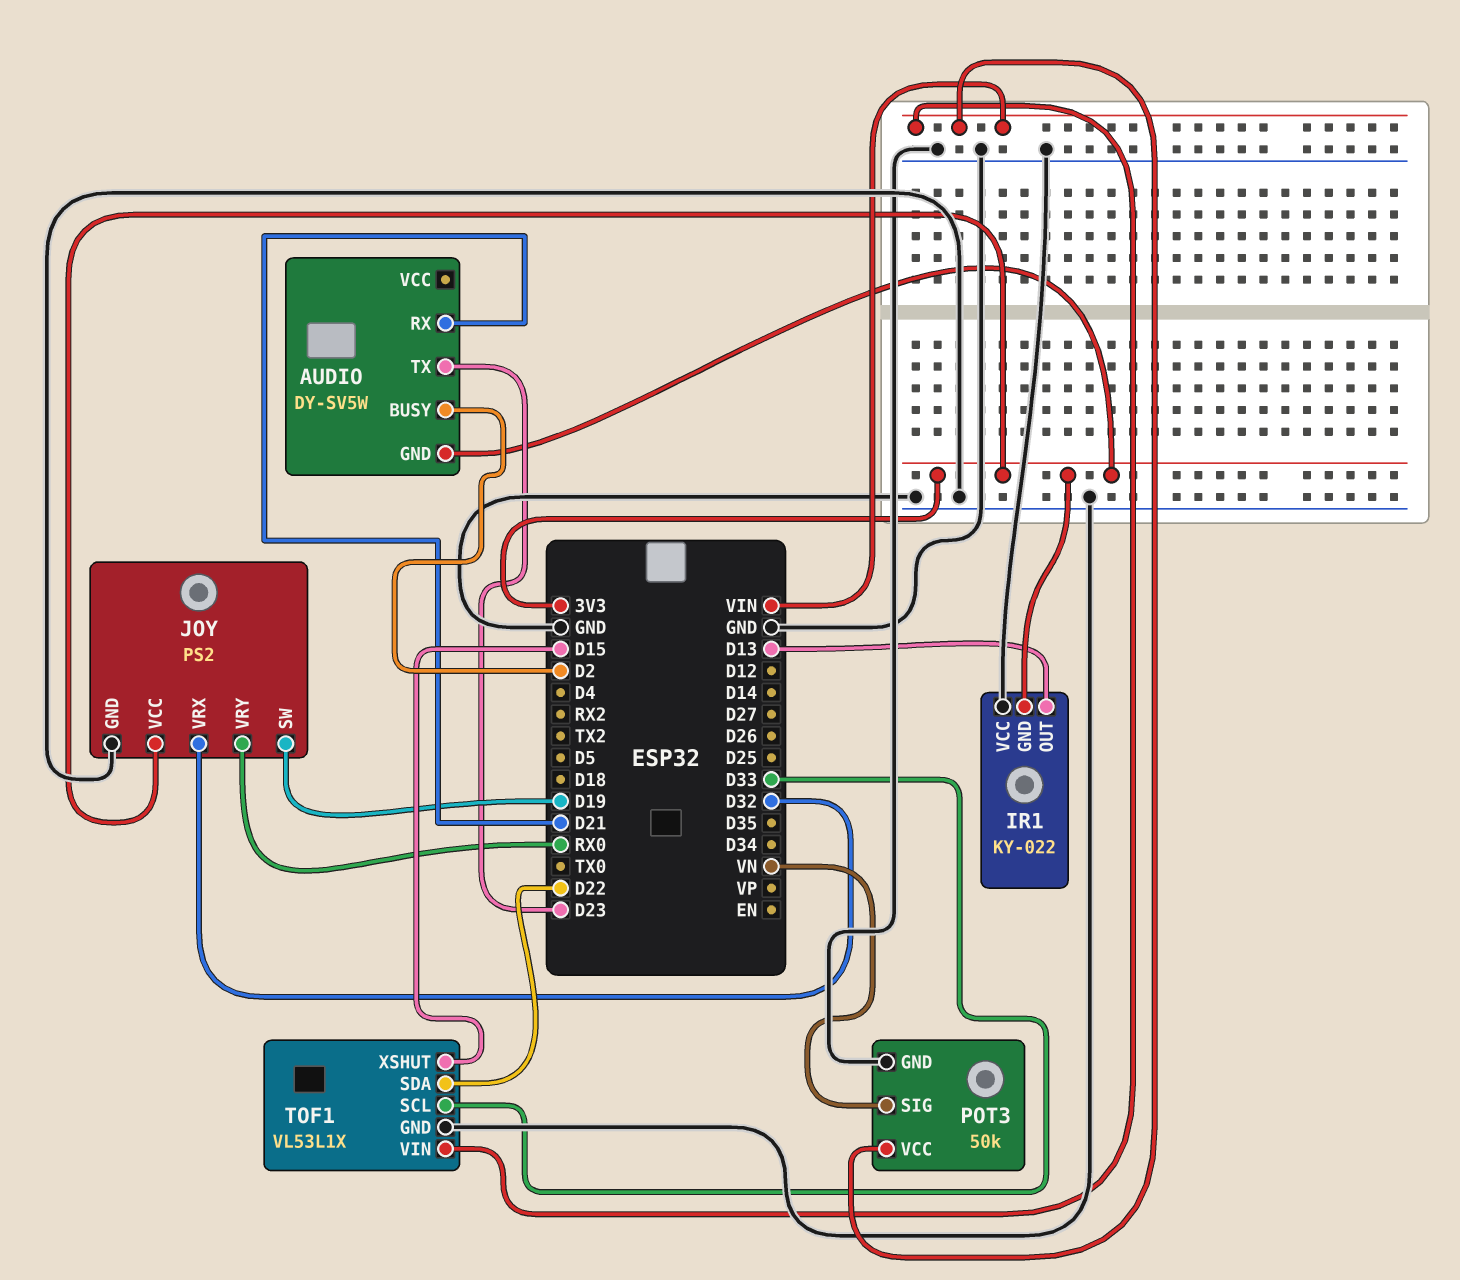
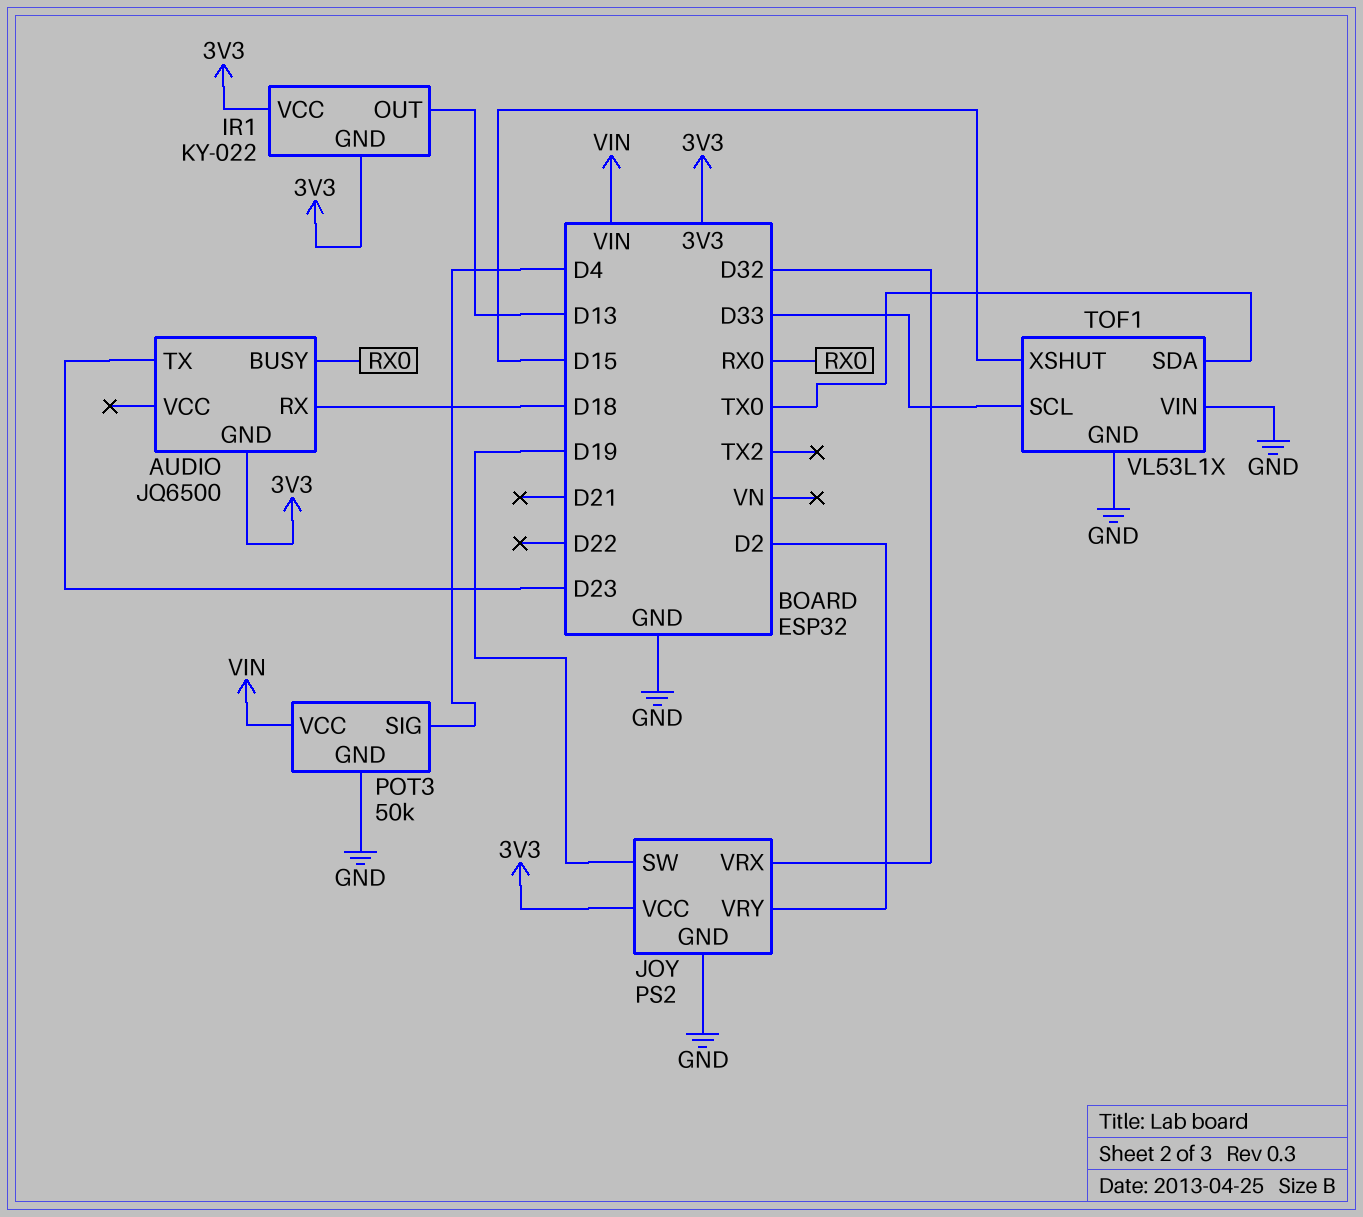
AUDIO: DY-SV5W -> JQ6500
AUDIO pin BUSY: D2 -> RX0
AUDIO pin RX: D21 -> D18
IR1 pin VCC: GND -> 3V3
JOY pin VRY: RX0 -> D2
POT3 pin SIG: VN -> D4
TOF1 pin SDA: D22 -> TX0
TOF1 pin VIN: VIN -> GND

